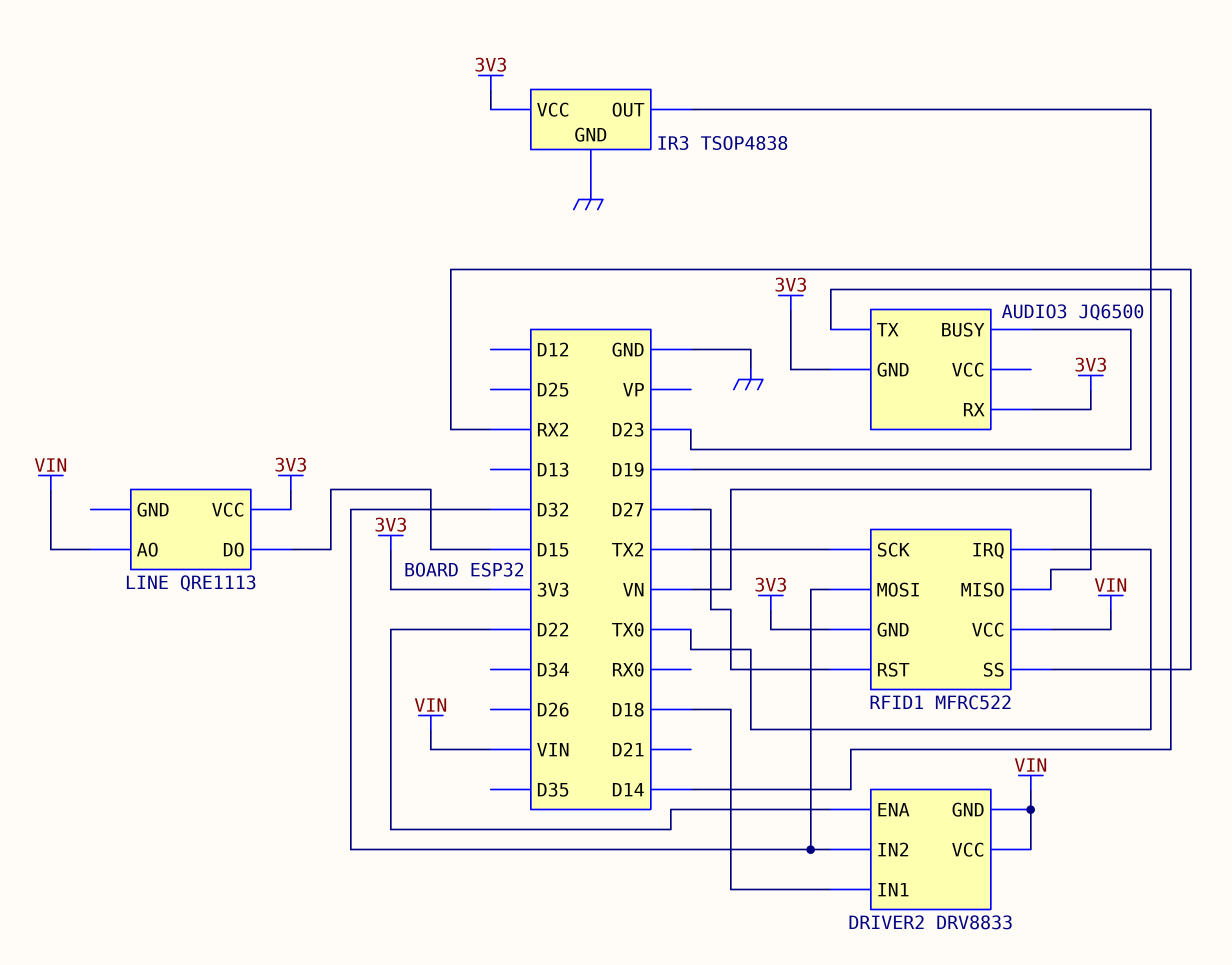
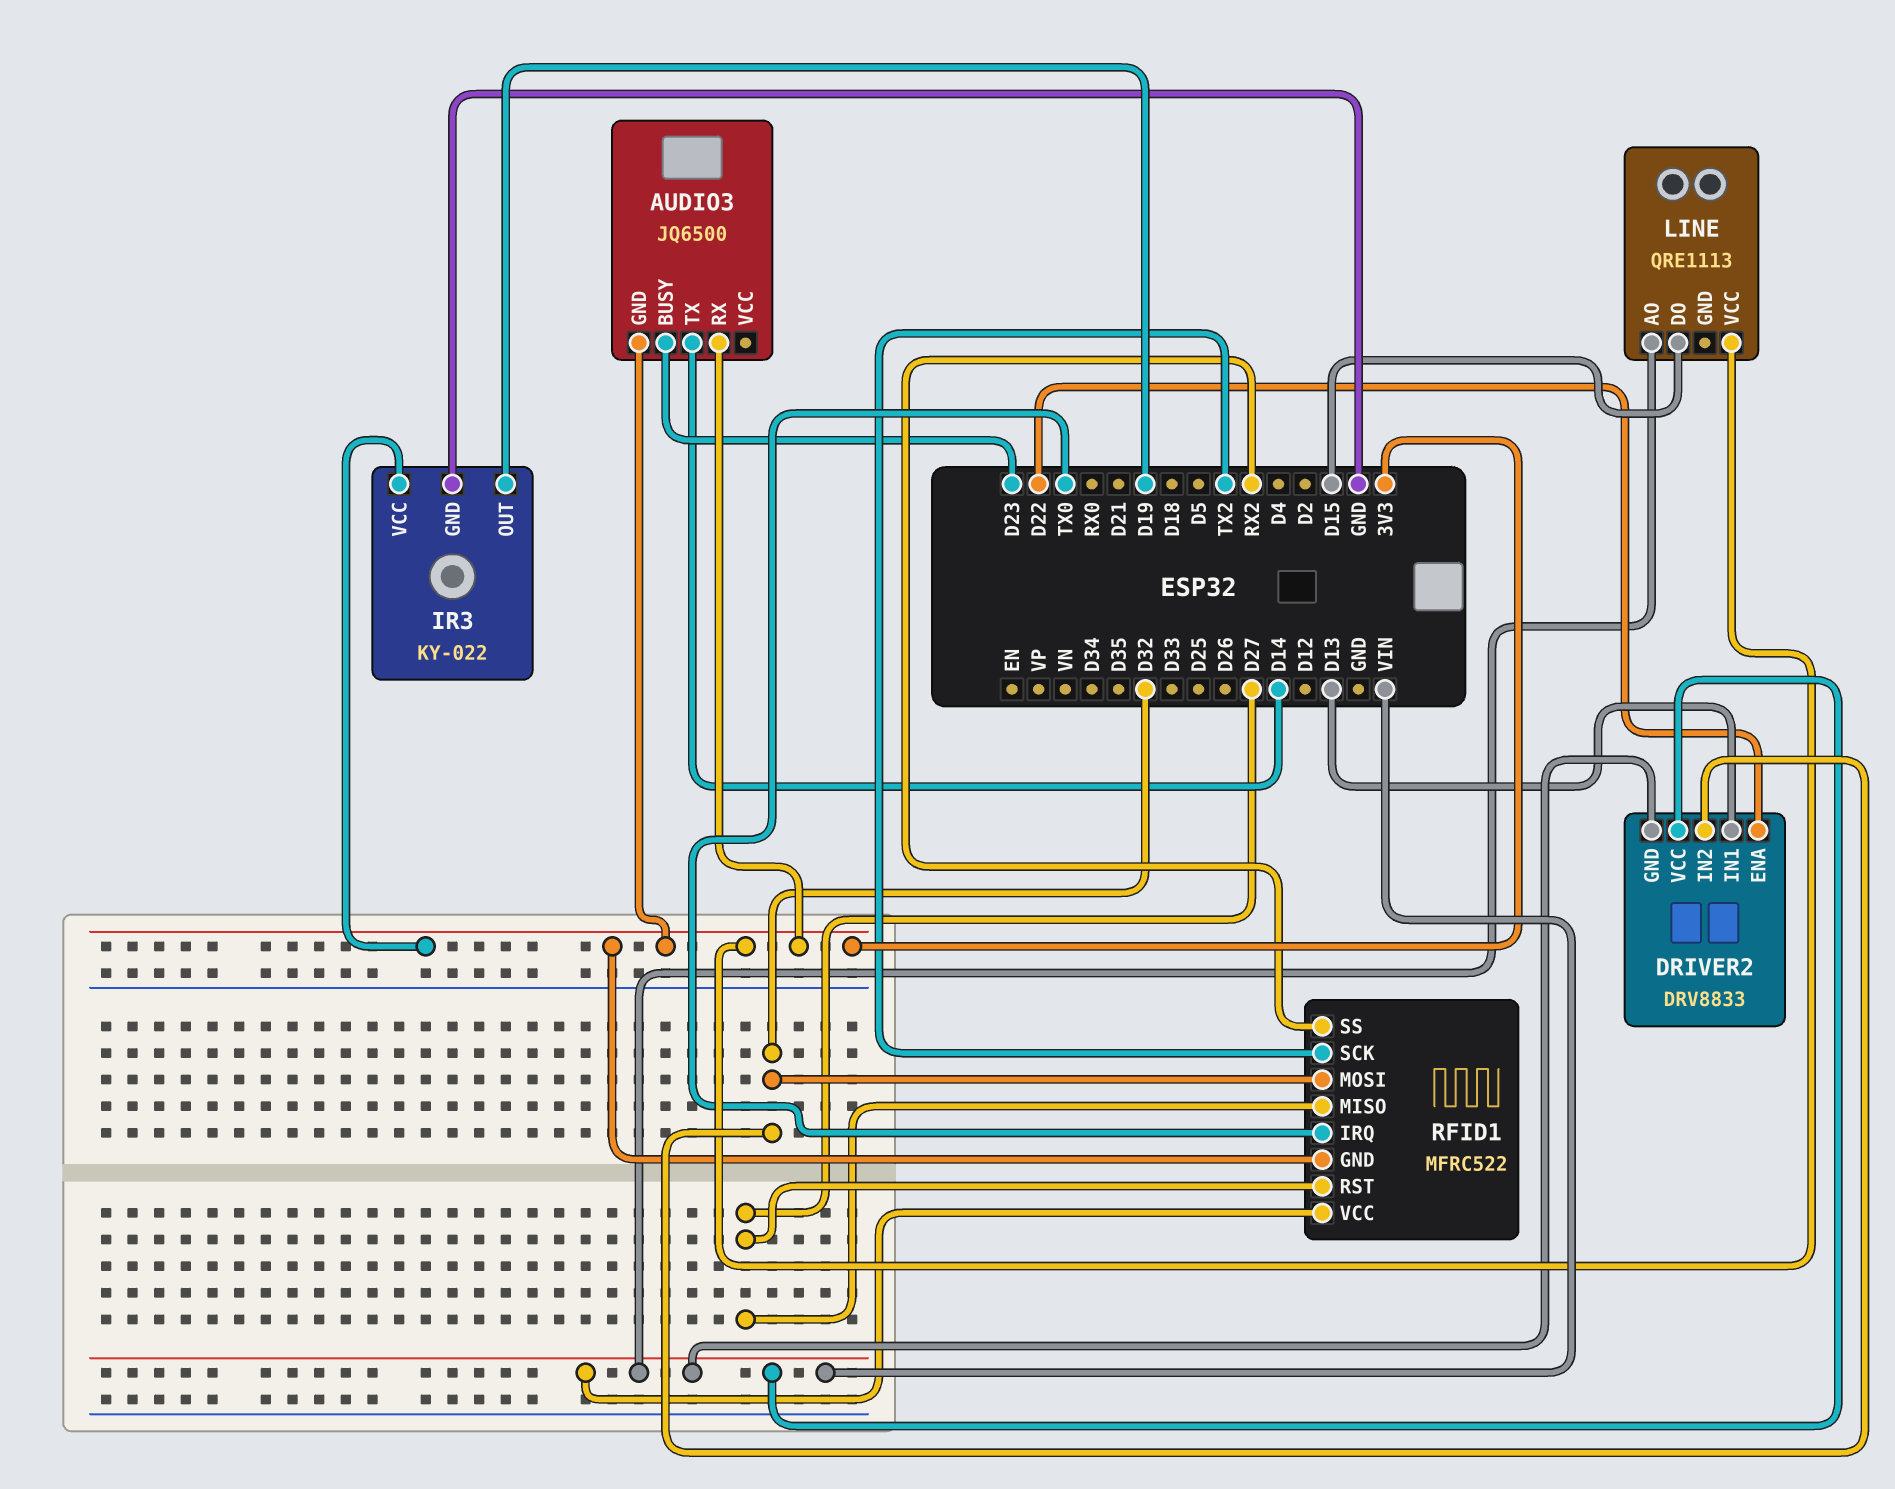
DRIVER2 pin IN1: D18 -> D13
IR3: TSOP4838 -> KY-022
RFID1 pin MISO: VN -> D27

